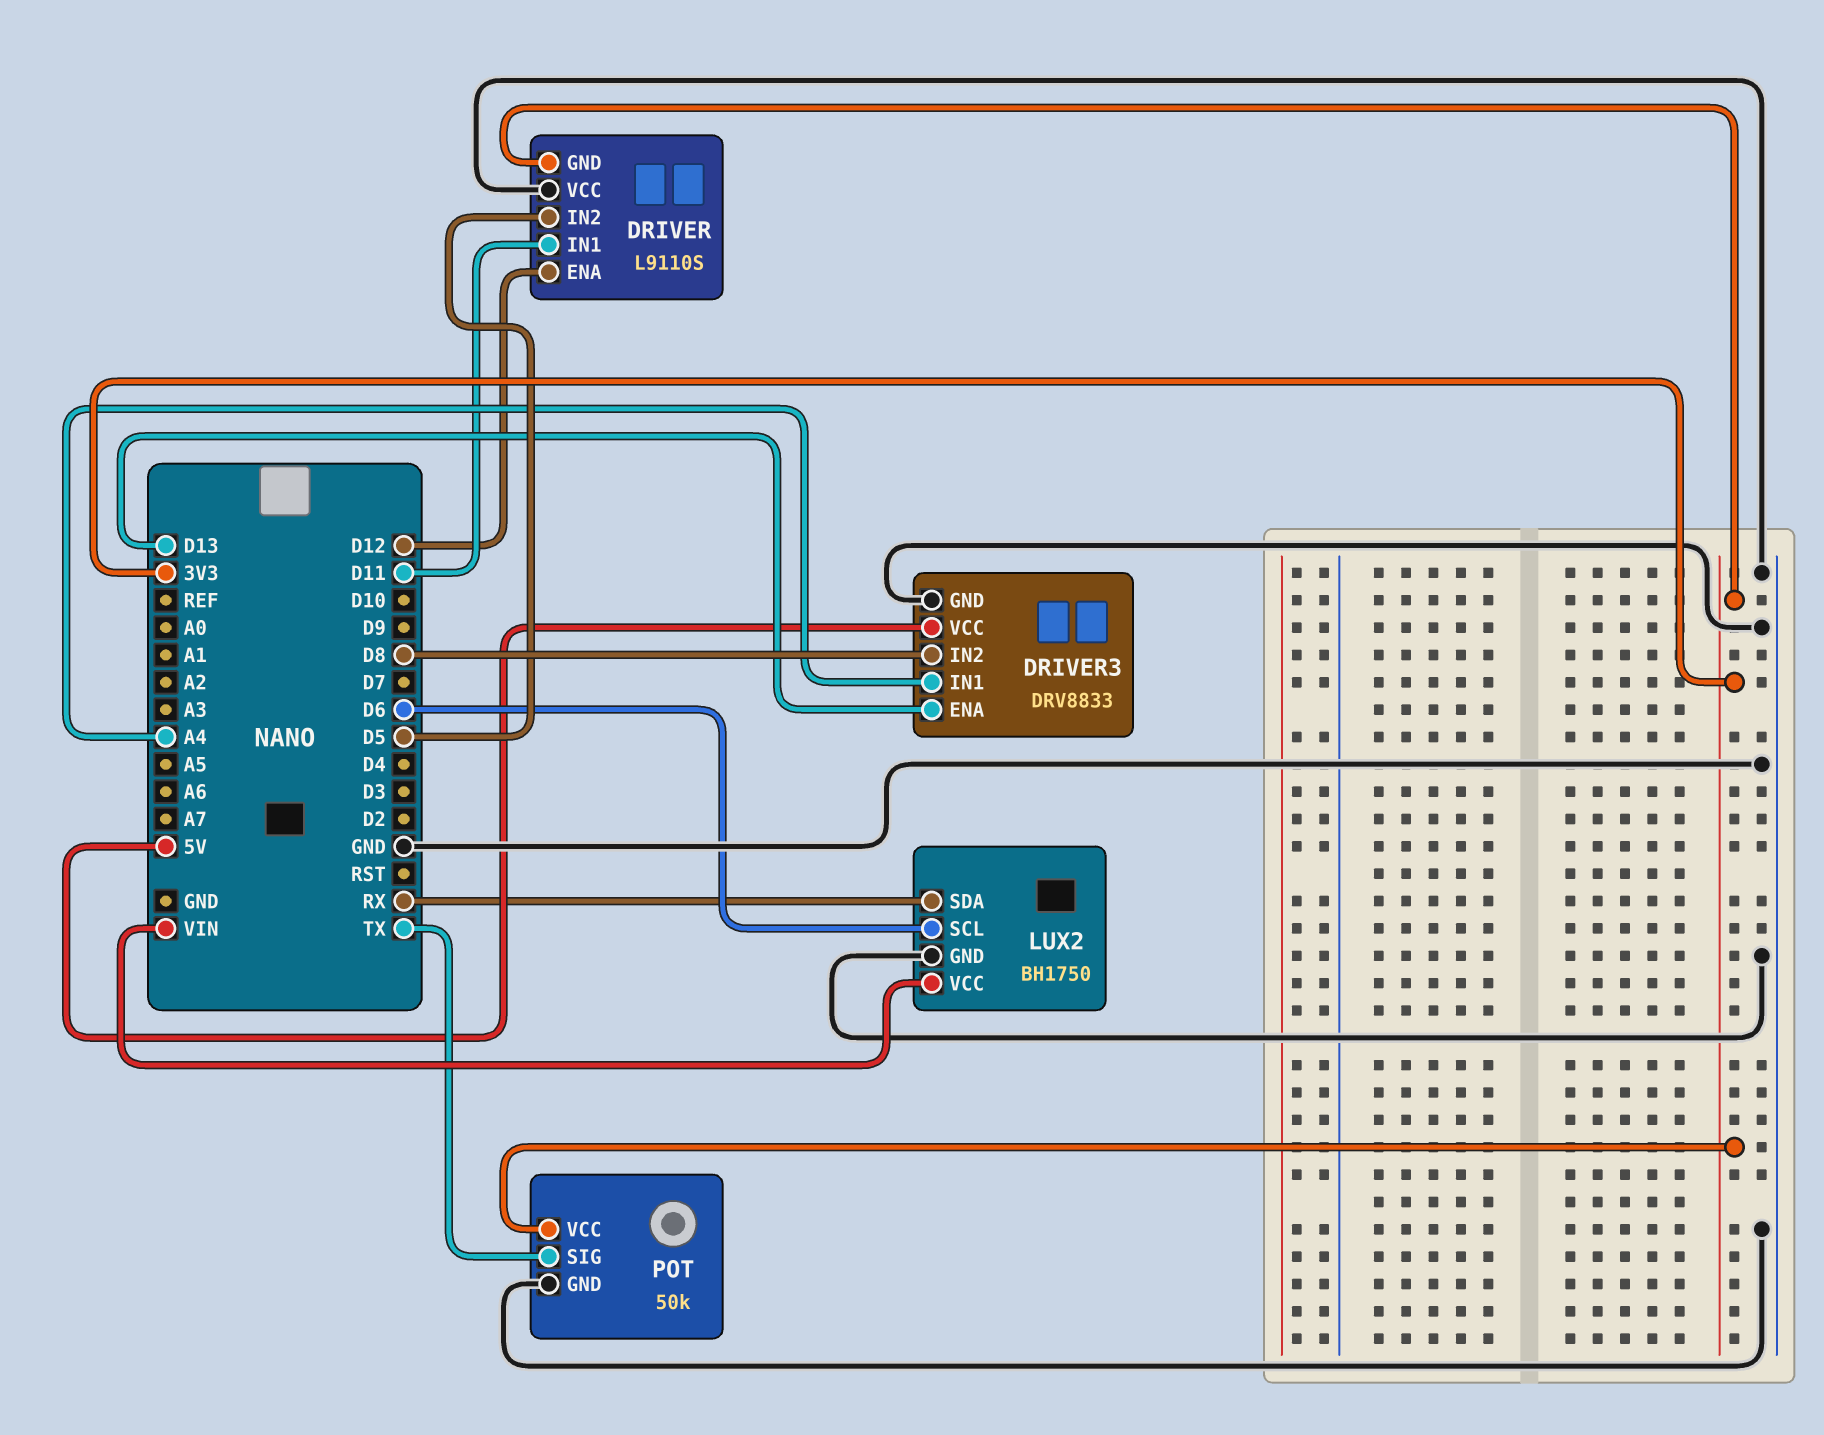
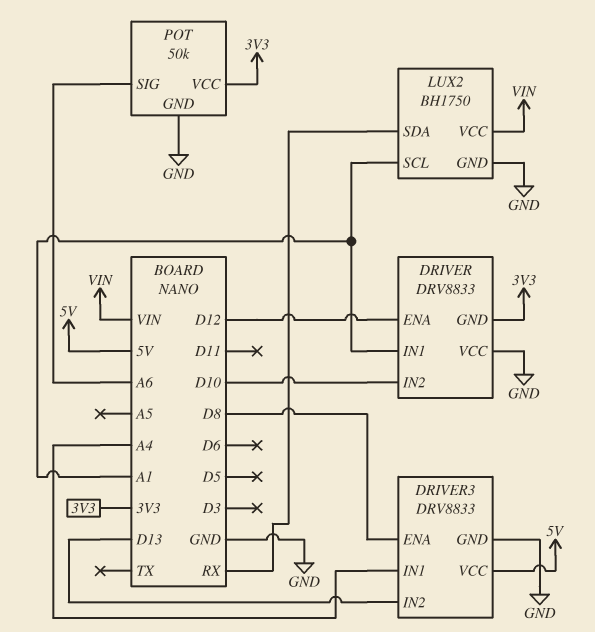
DRIVER: L9110S -> DRV8833
DRIVER pin IN1: D11 -> A1
DRIVER pin IN2: D5 -> D10
DRIVER3 pin ENA: D13 -> D8
DRIVER3 pin IN2: D8 -> D13
LUX2 pin SCL: D6 -> A1
POT pin SIG: TX -> A6

